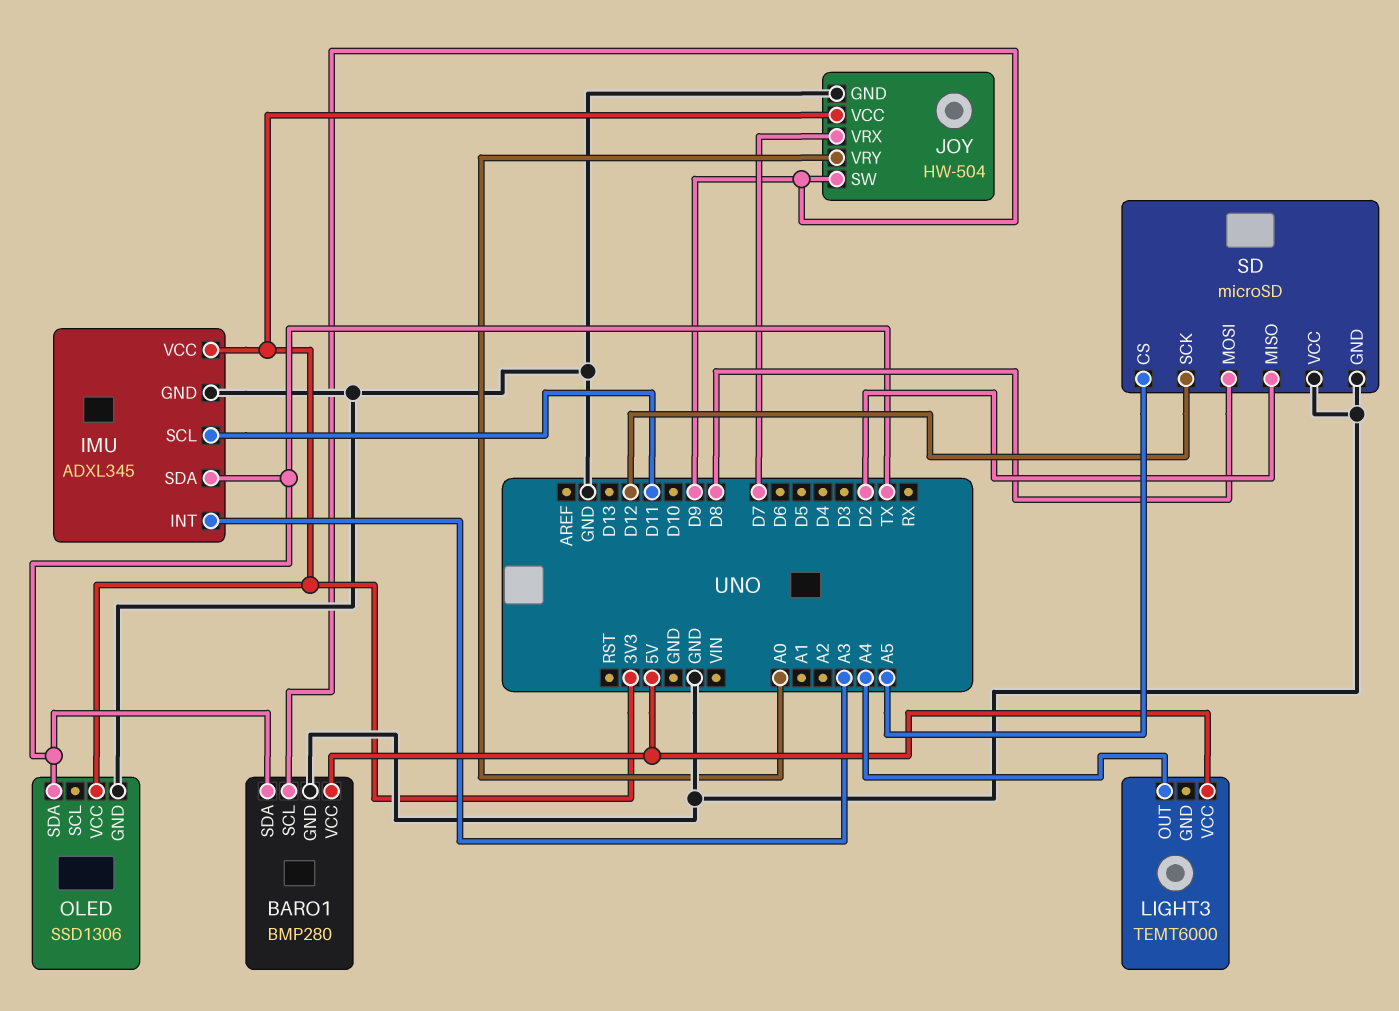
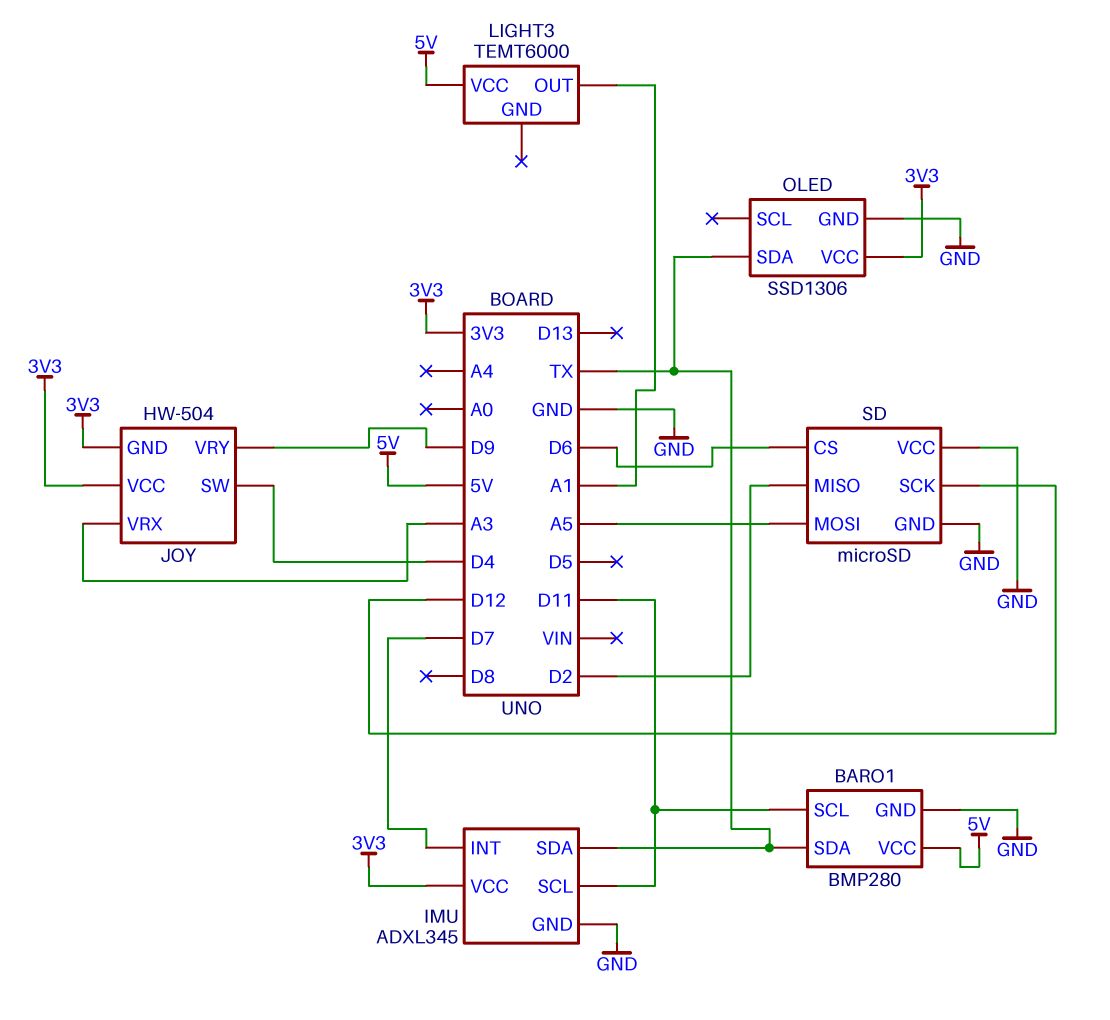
BARO1 pin SCL: D9 -> D11
IMU pin INT: A3 -> D7
JOY pin GND: GND -> 3V3
JOY pin SW: D9 -> D4
JOY pin VRX: D7 -> A3
JOY pin VRY: A0 -> D9
LIGHT3 pin OUT: A4 -> A1
SD pin CS: A5 -> D6
SD pin MOSI: D8 -> A5

